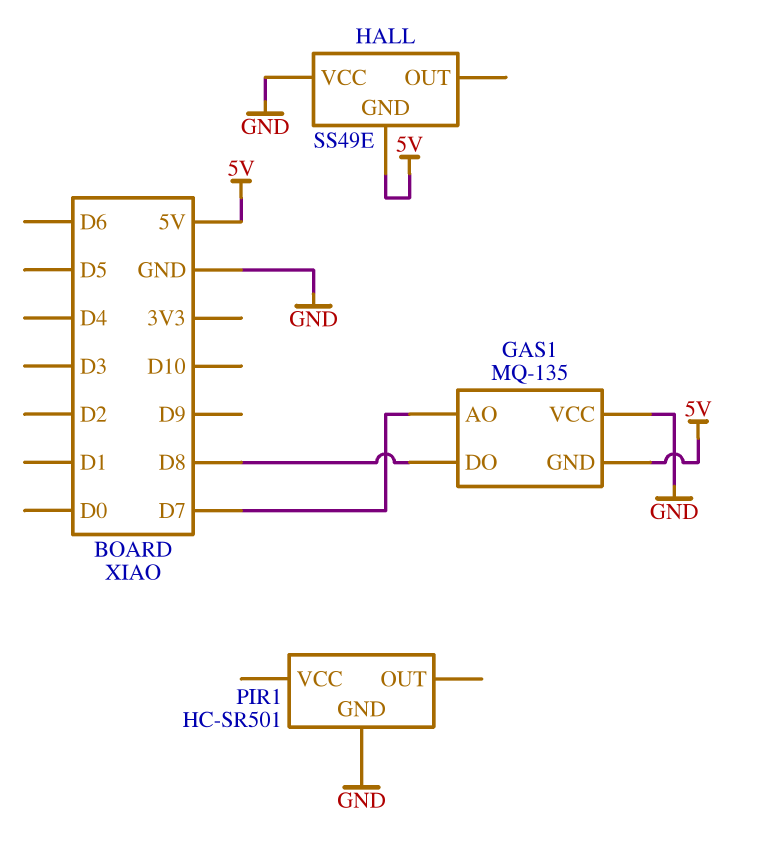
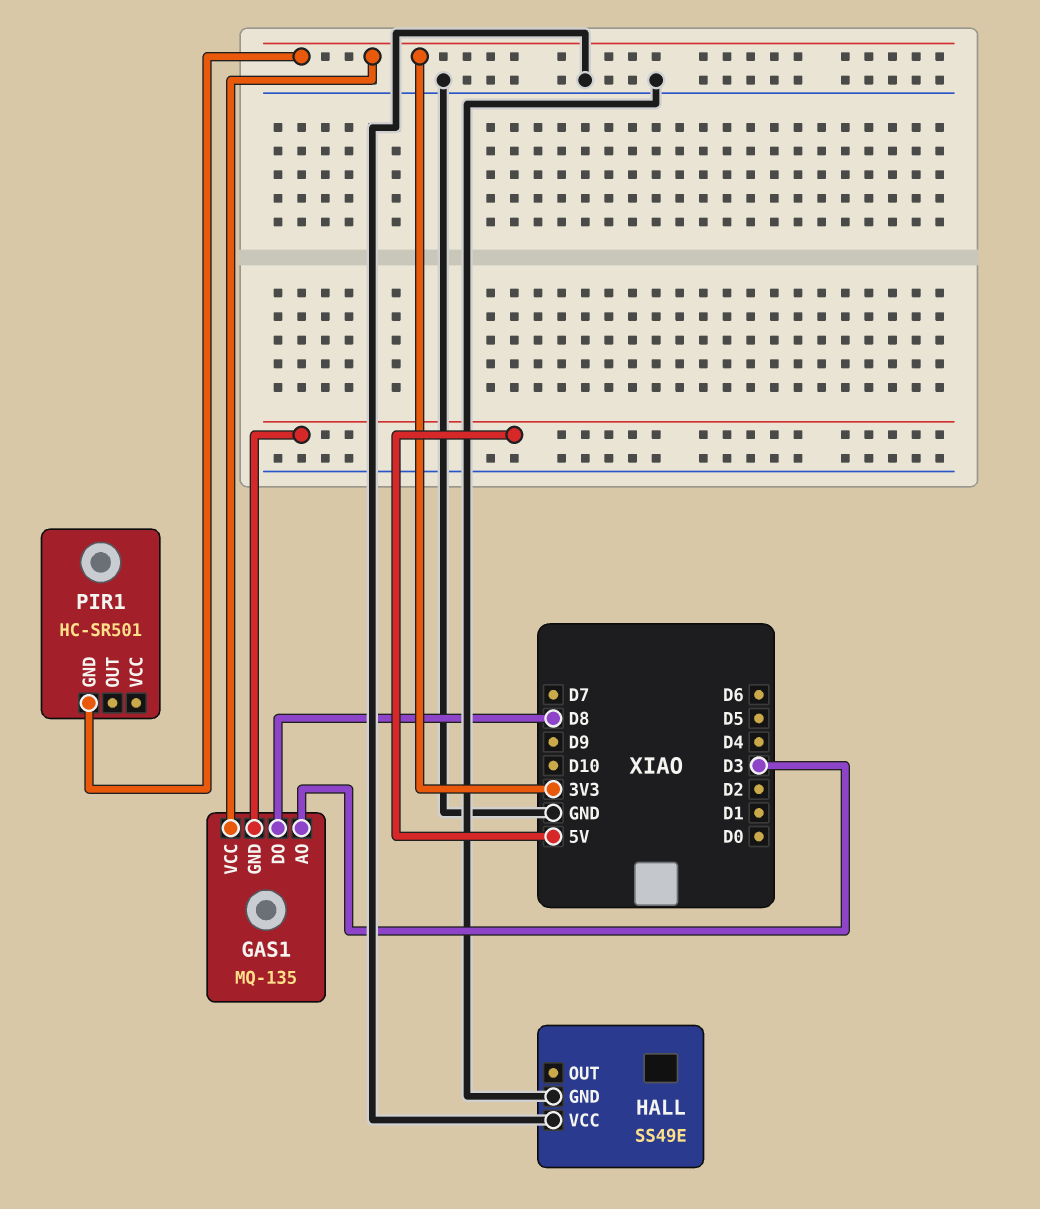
GAS1 pin AO: D7 -> D3
GAS1 pin VCC: GND -> 3V3
HALL pin GND: 5V -> GND
PIR1 pin GND: GND -> 3V3

